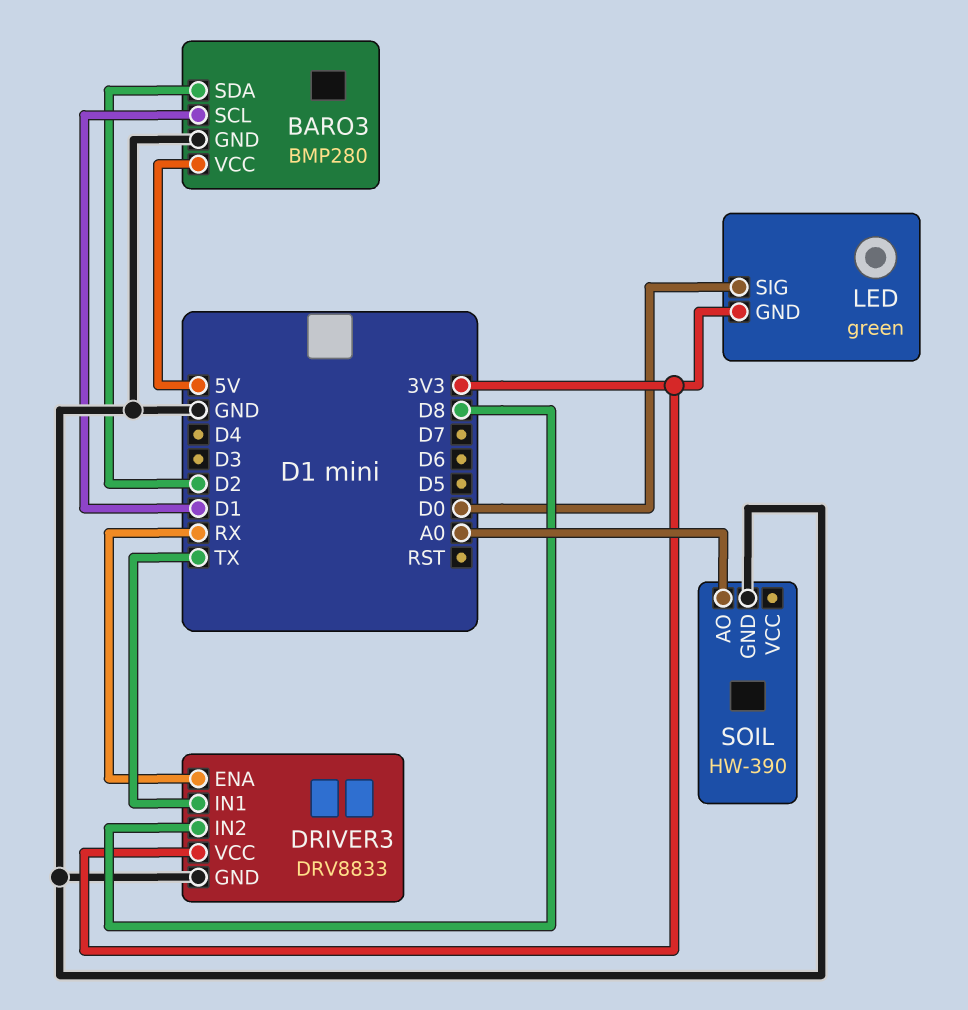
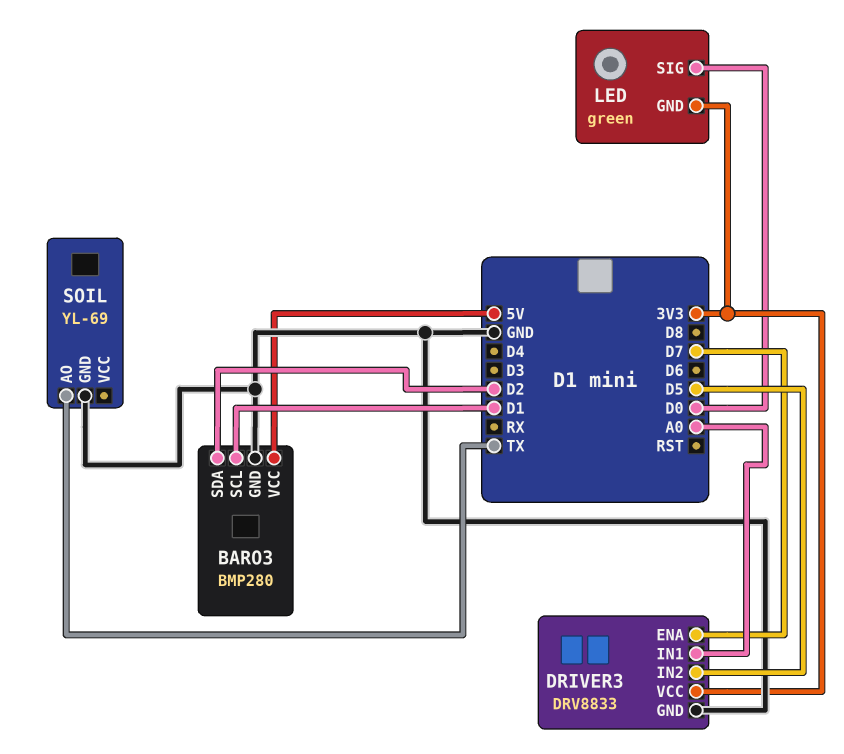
DRIVER3 pin ENA: RX -> D7
DRIVER3 pin IN1: TX -> A0
DRIVER3 pin IN2: D8 -> D5
SOIL: HW-390 -> YL-69
SOIL pin AO: A0 -> TX

